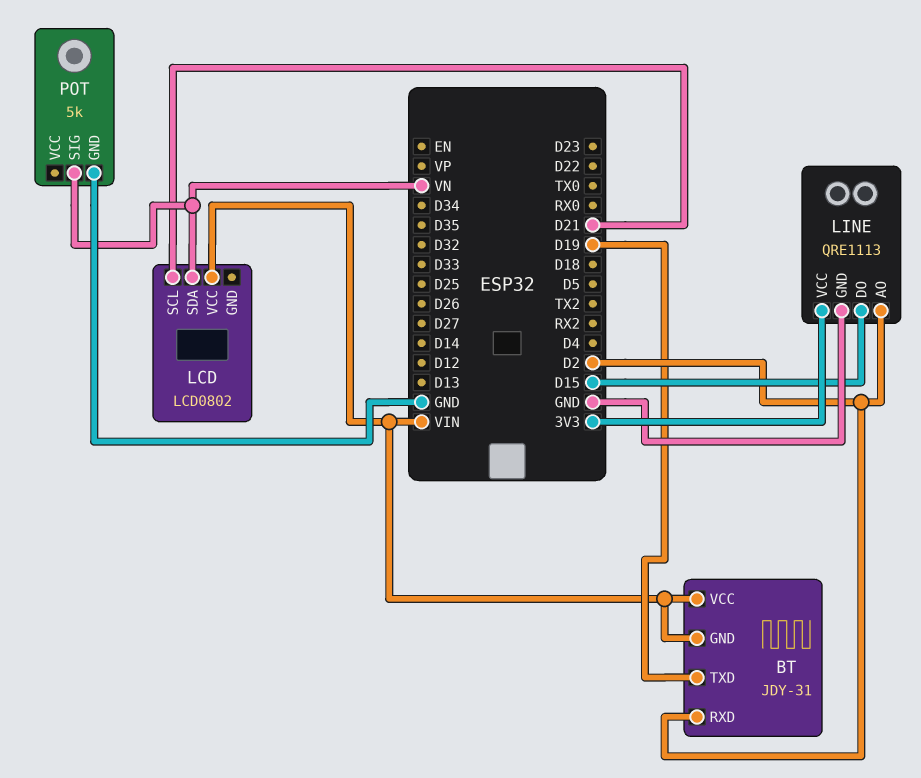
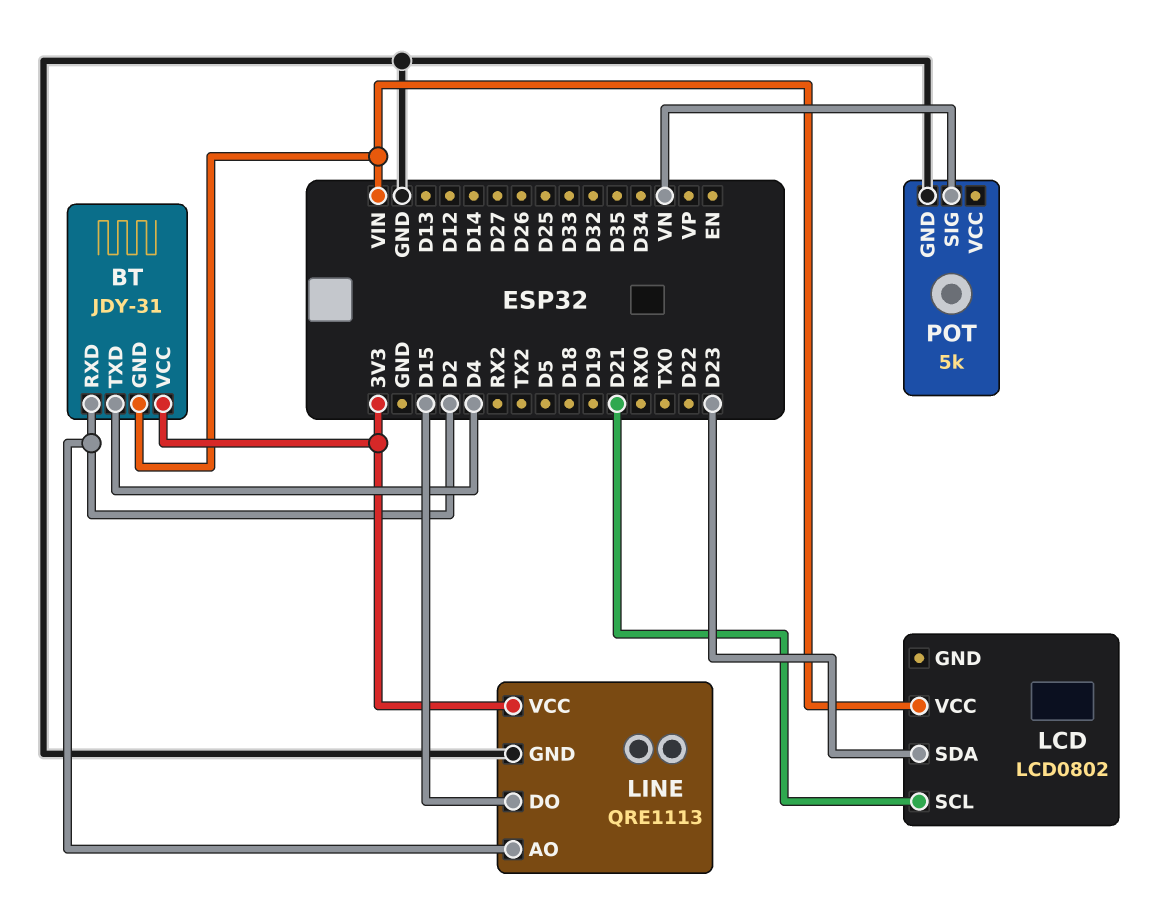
BT pin TXD: D19 -> D4
BT pin VCC: VIN -> 3V3
LCD pin SDA: VN -> D23

